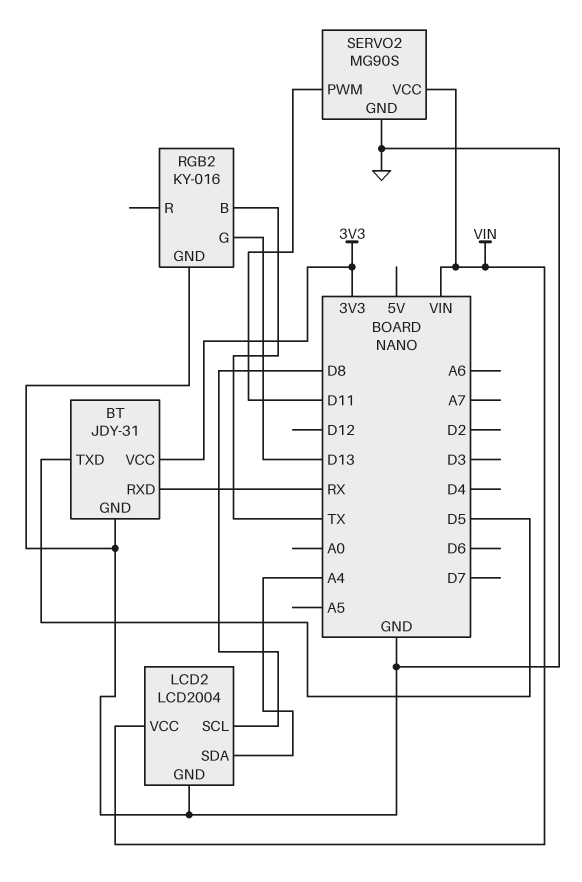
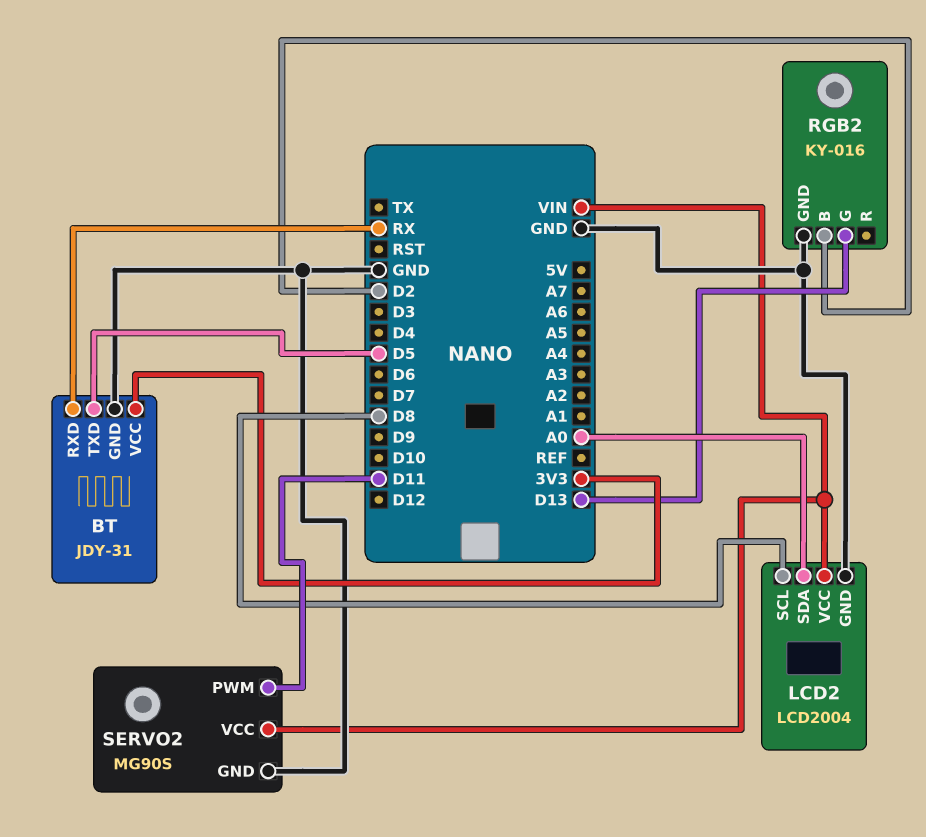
LCD2 pin SDA: A4 -> A0
RGB2 pin B: TX -> D2

